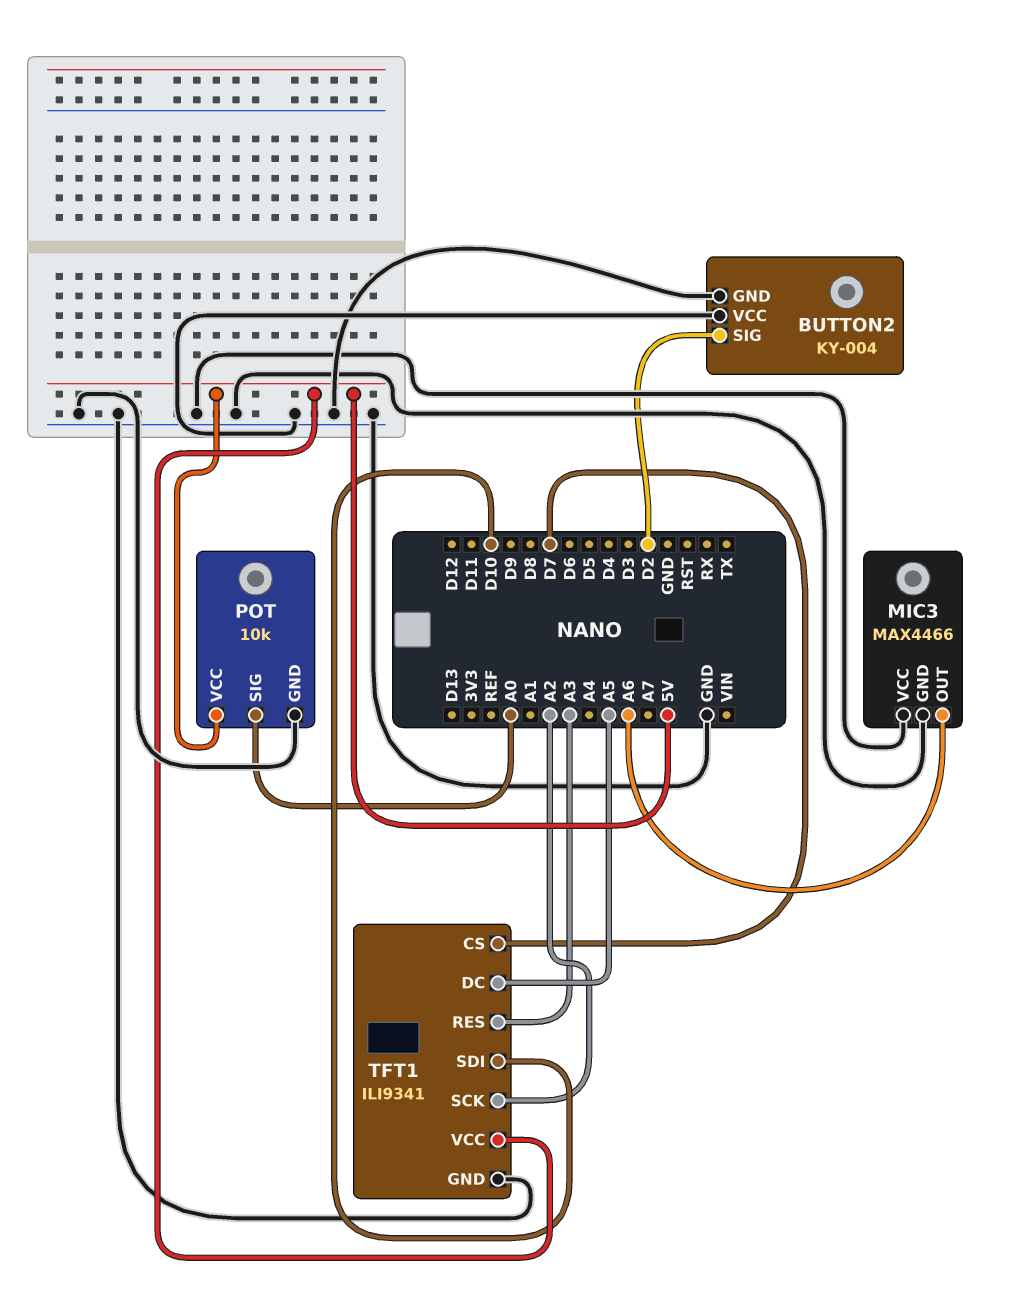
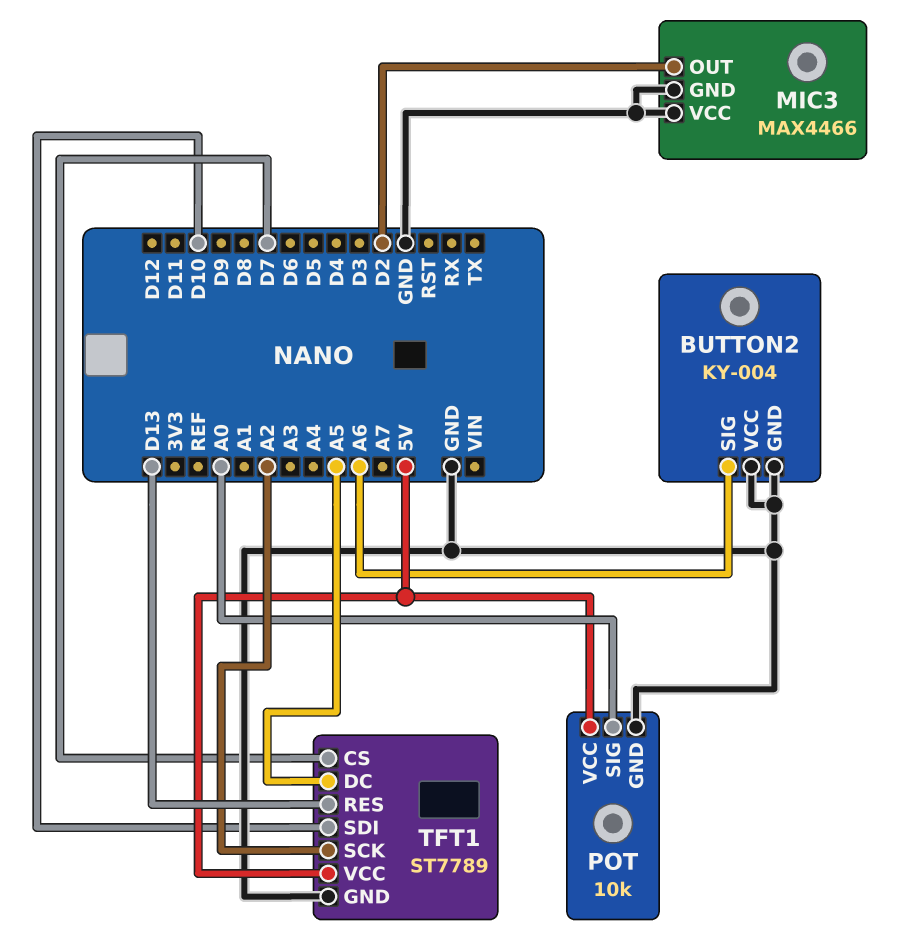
BUTTON2 pin SIG: D2 -> A6
MIC3 pin OUT: A6 -> D2
TFT1: ILI9341 -> ST7789
TFT1 pin RES: A3 -> D13

